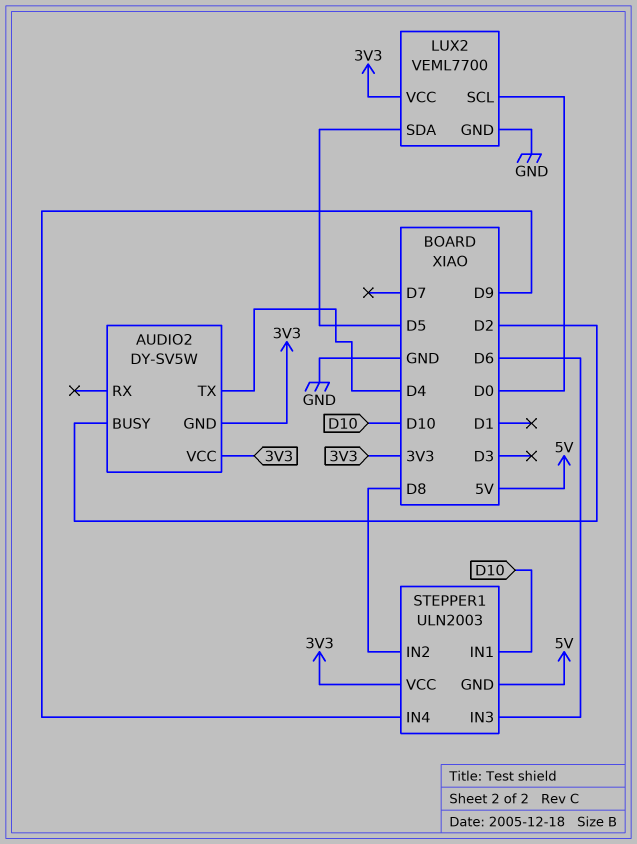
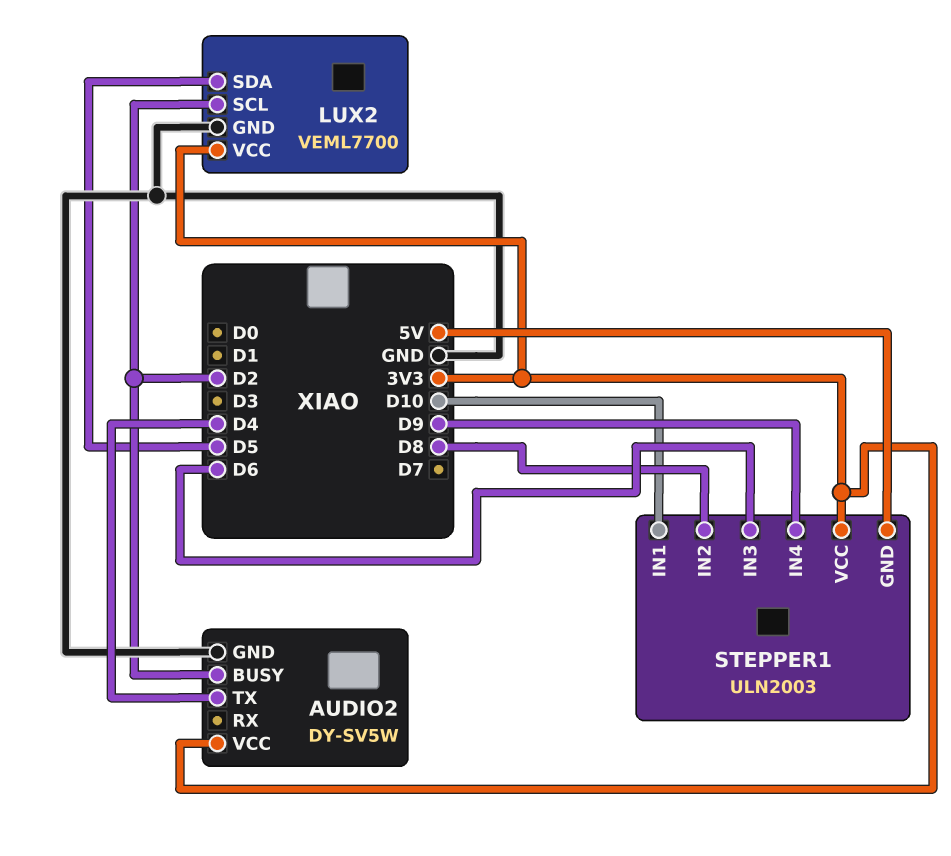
AUDIO2 pin GND: 3V3 -> GND
LUX2 pin SCL: D0 -> D2

